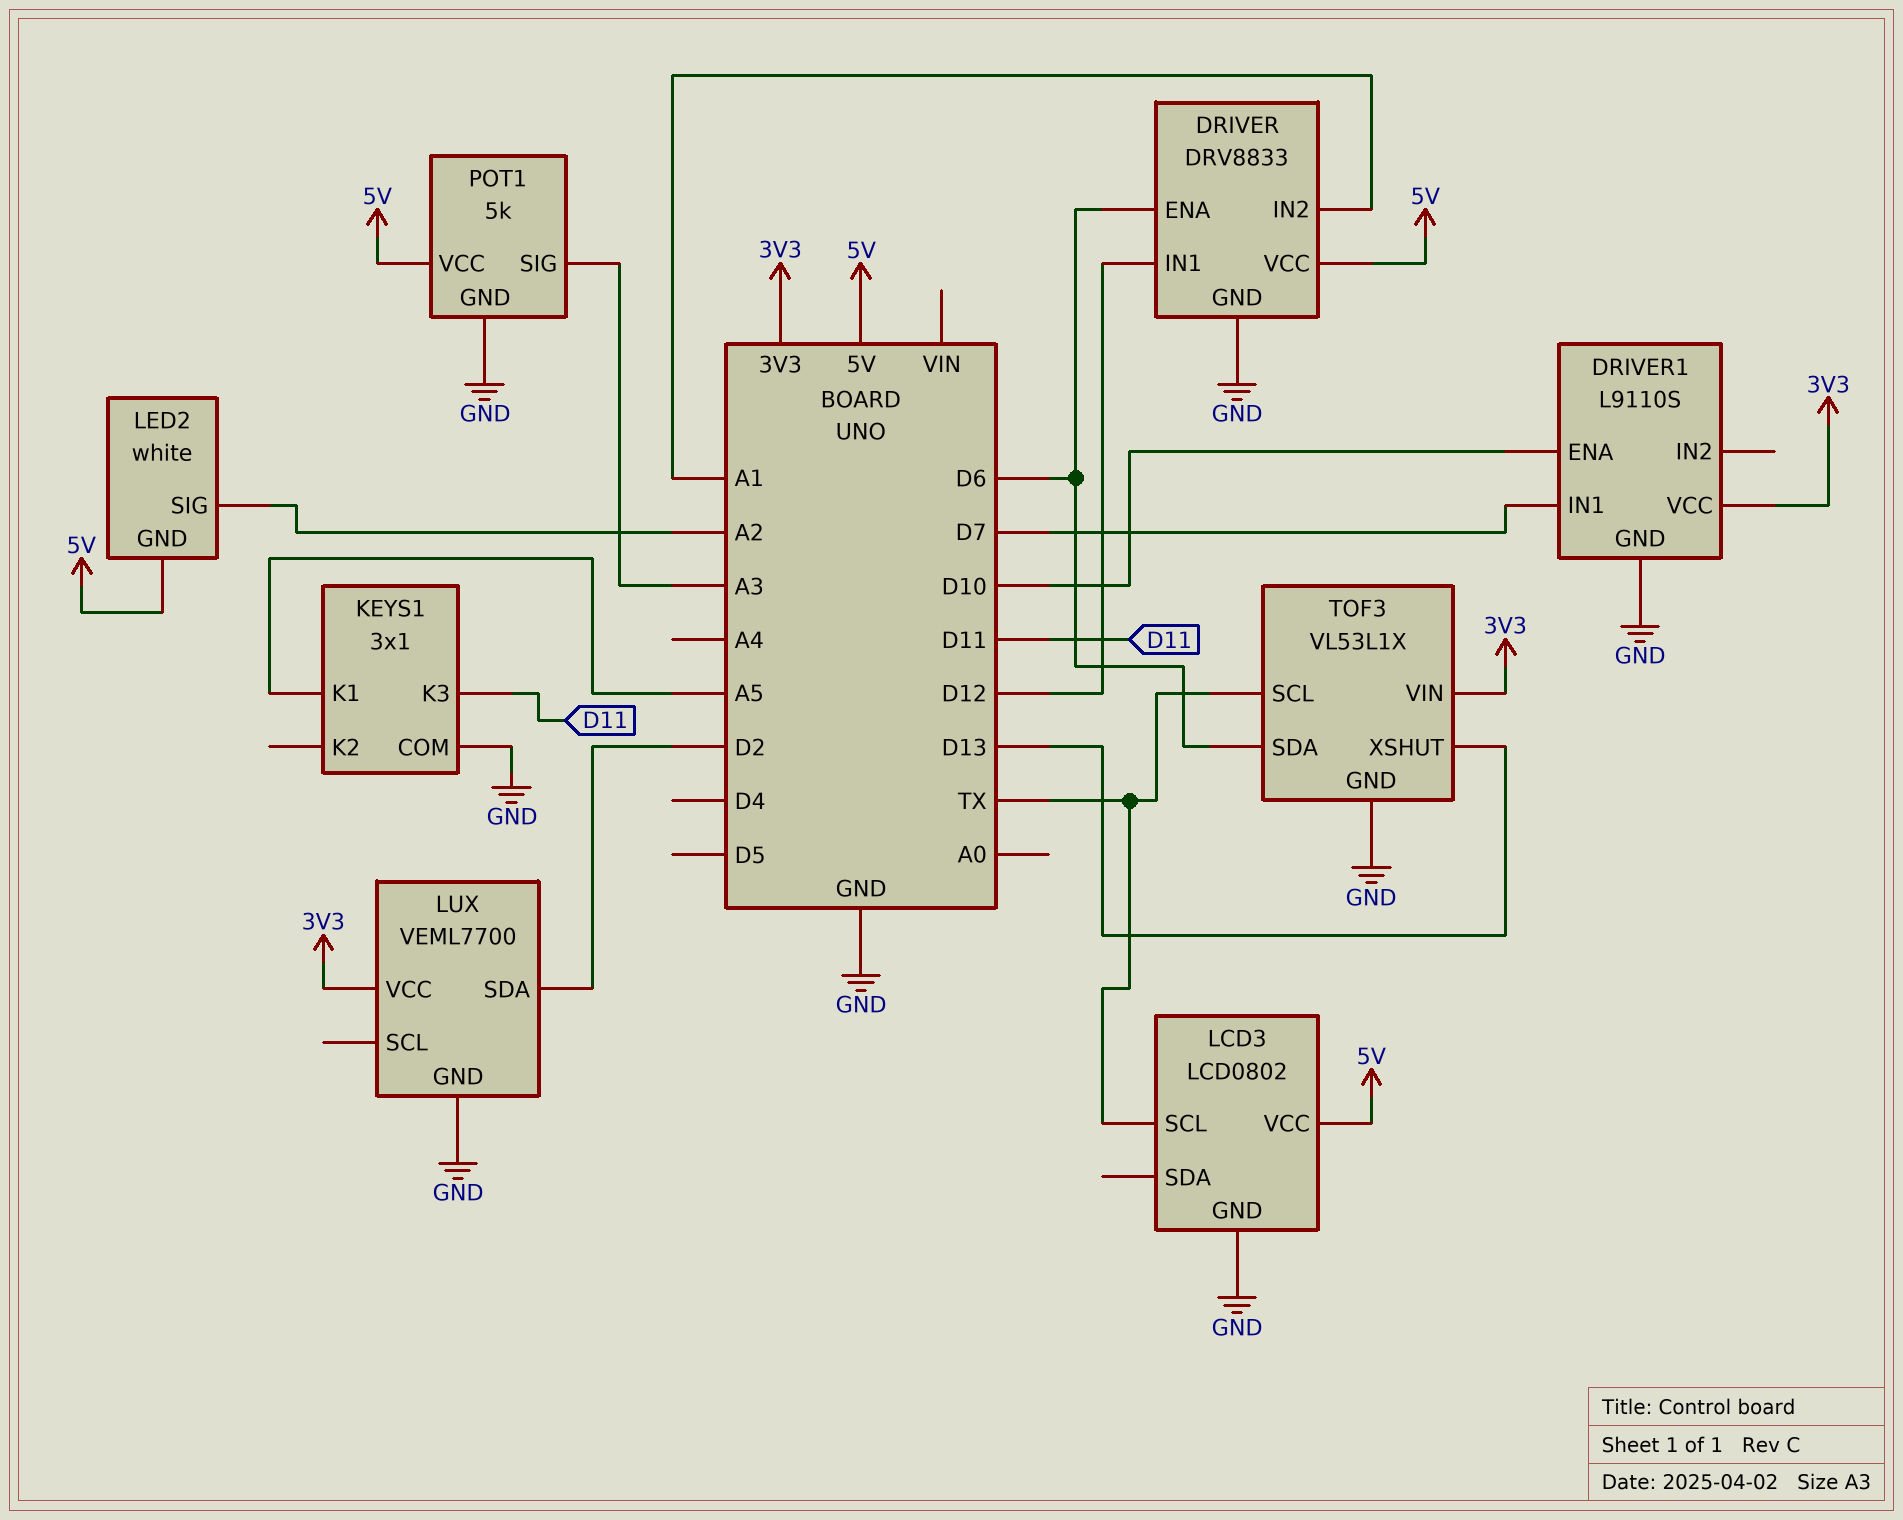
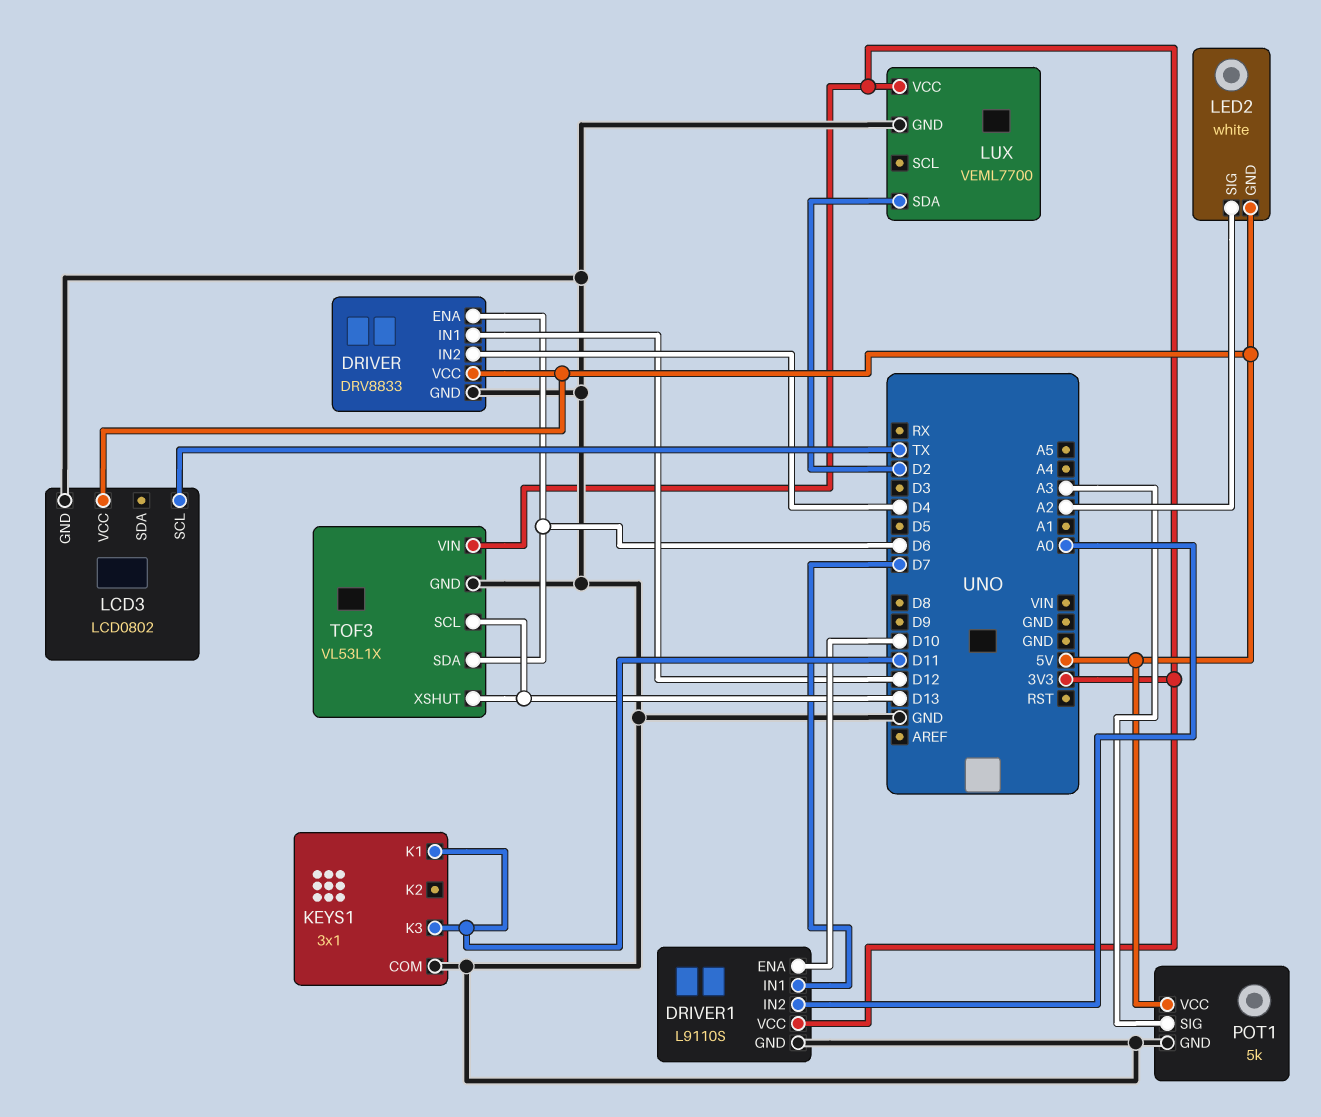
DRIVER pin IN2: A1 -> D4
DRIVER1 pin IN2: none -> A0
KEYS1 pin K1: A5 -> D11
TOF3 pin SCL: TX -> D13

